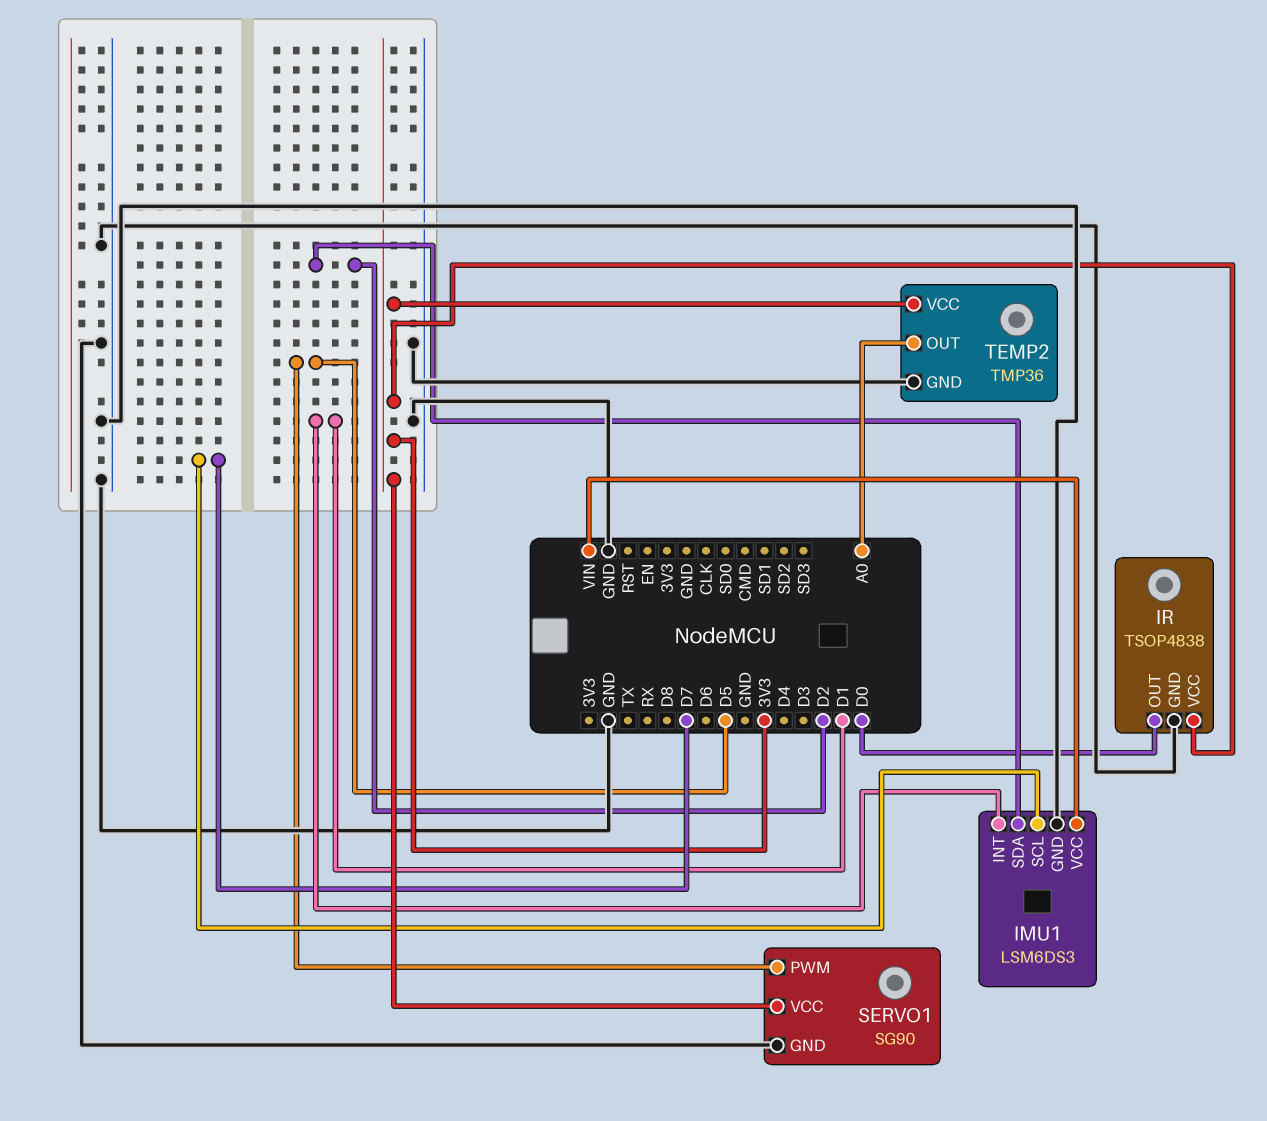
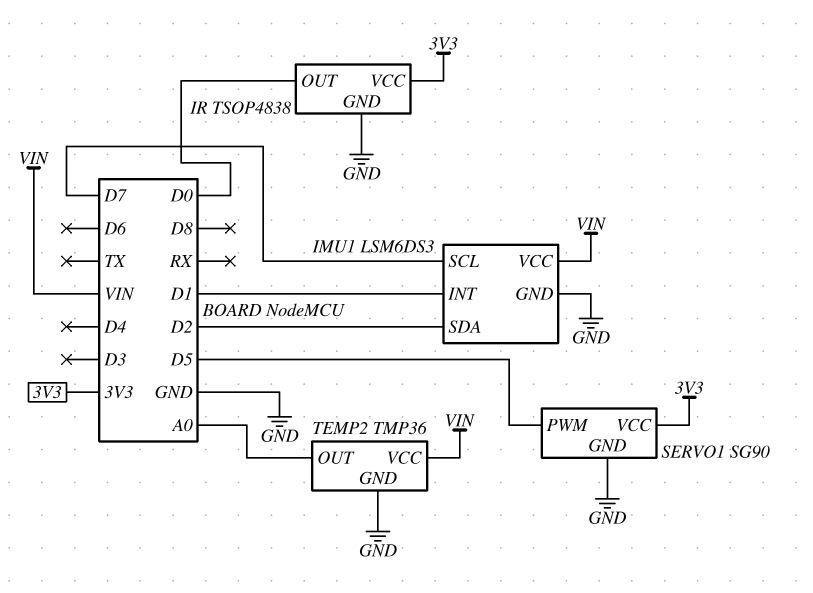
TEMP2 pin VCC: 3V3 -> VIN

